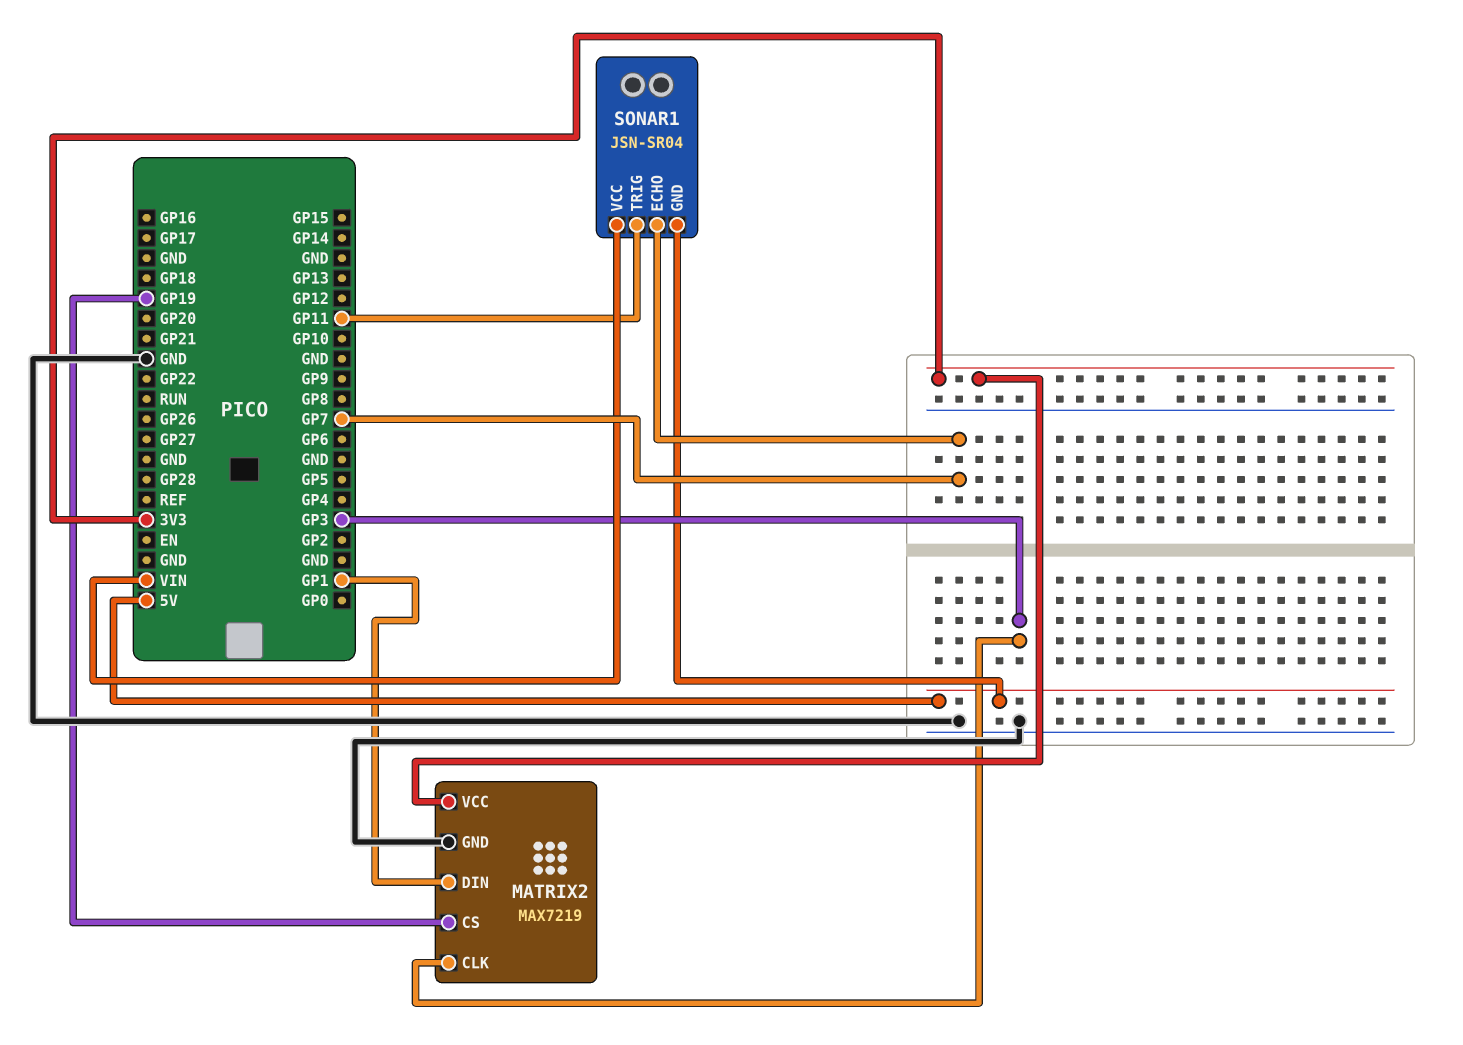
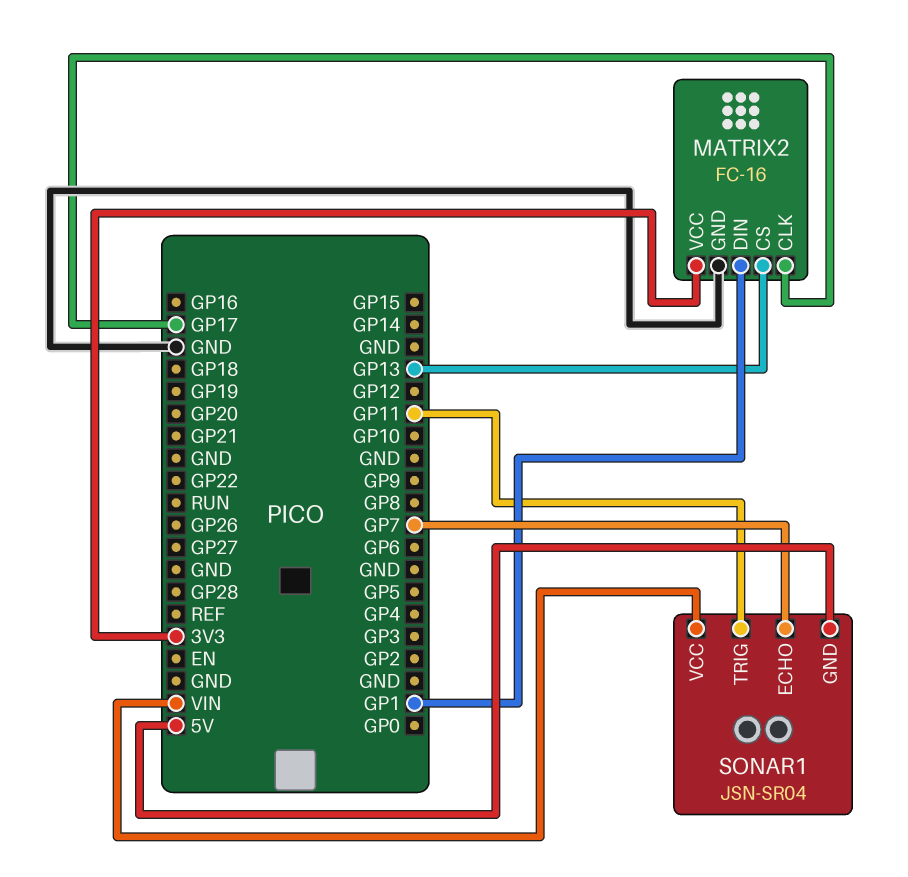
MATRIX2: MAX7219 -> FC-16
MATRIX2 pin CLK: GP3 -> GP17
MATRIX2 pin CS: GP19 -> GP13

